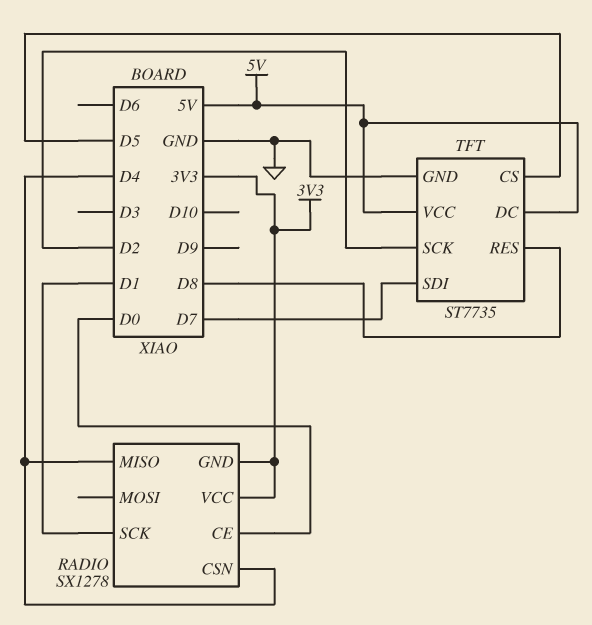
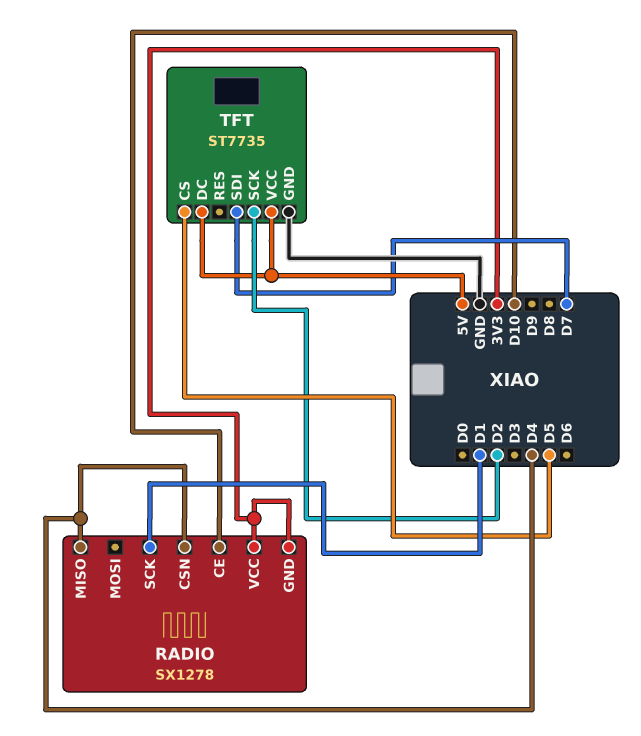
RADIO pin CE: D0 -> D10
TFT pin RES: D8 -> none

